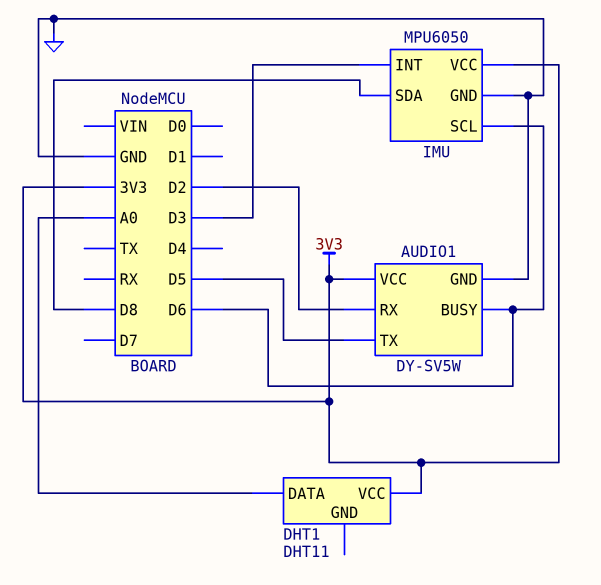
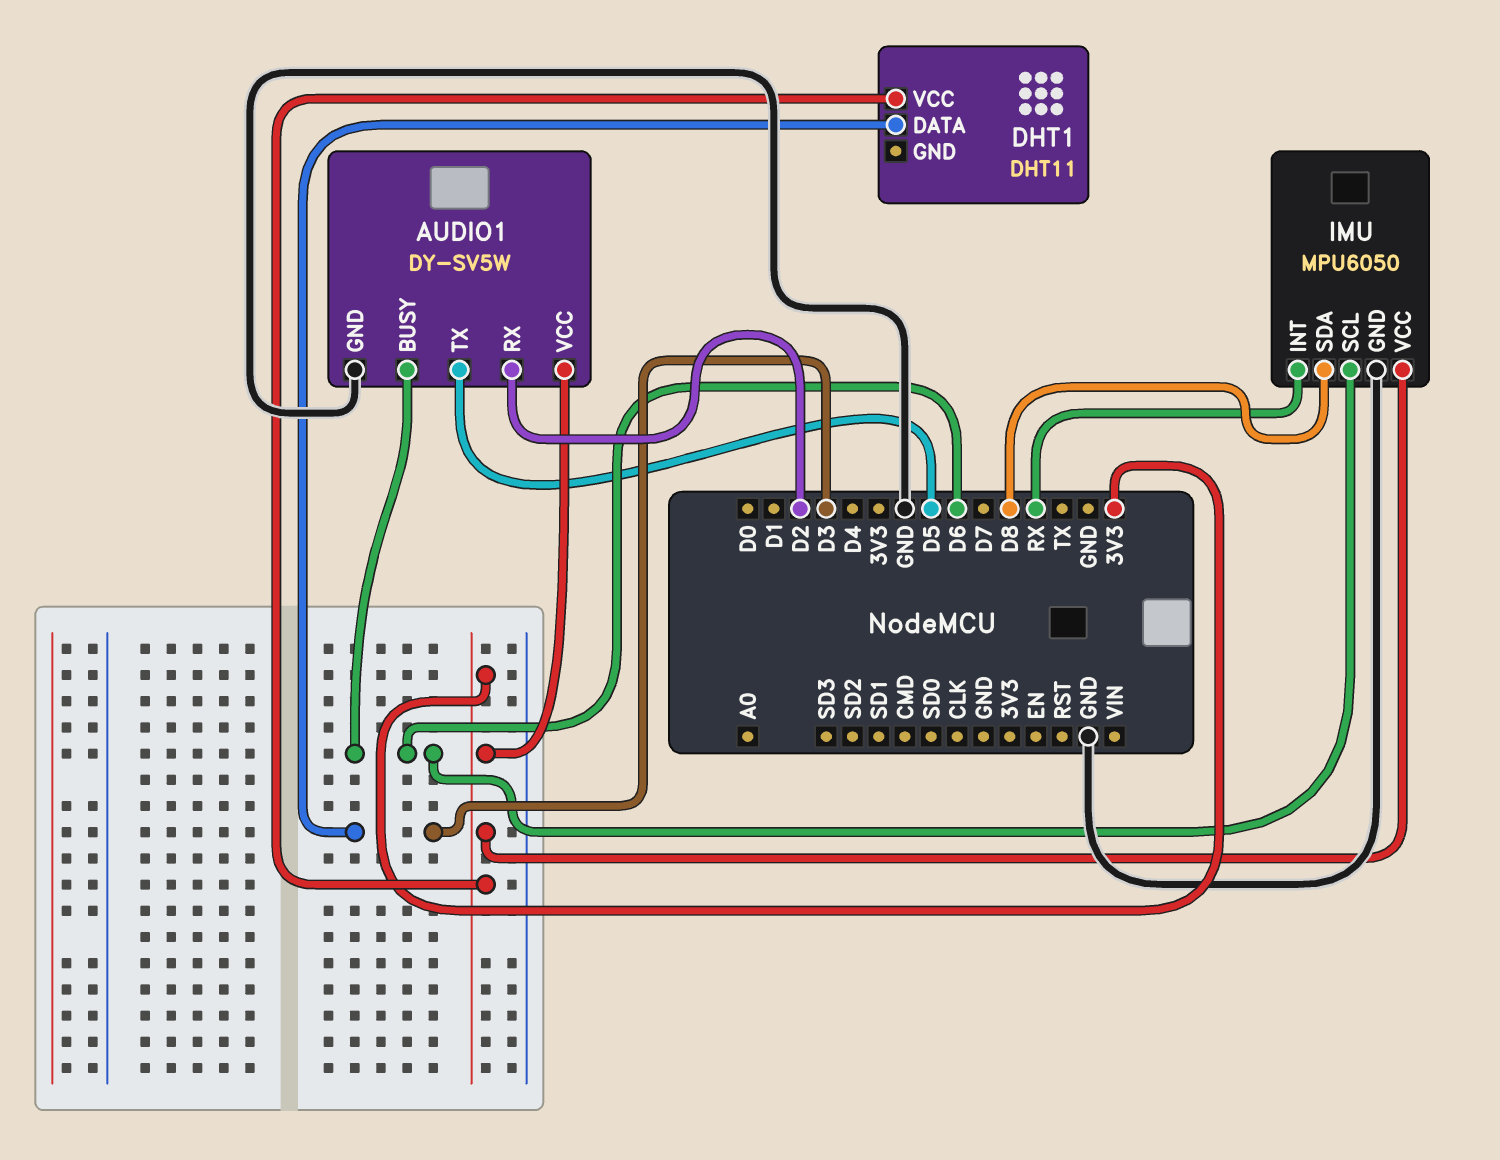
DHT1 pin DATA: A0 -> D3
IMU pin INT: D3 -> RX

